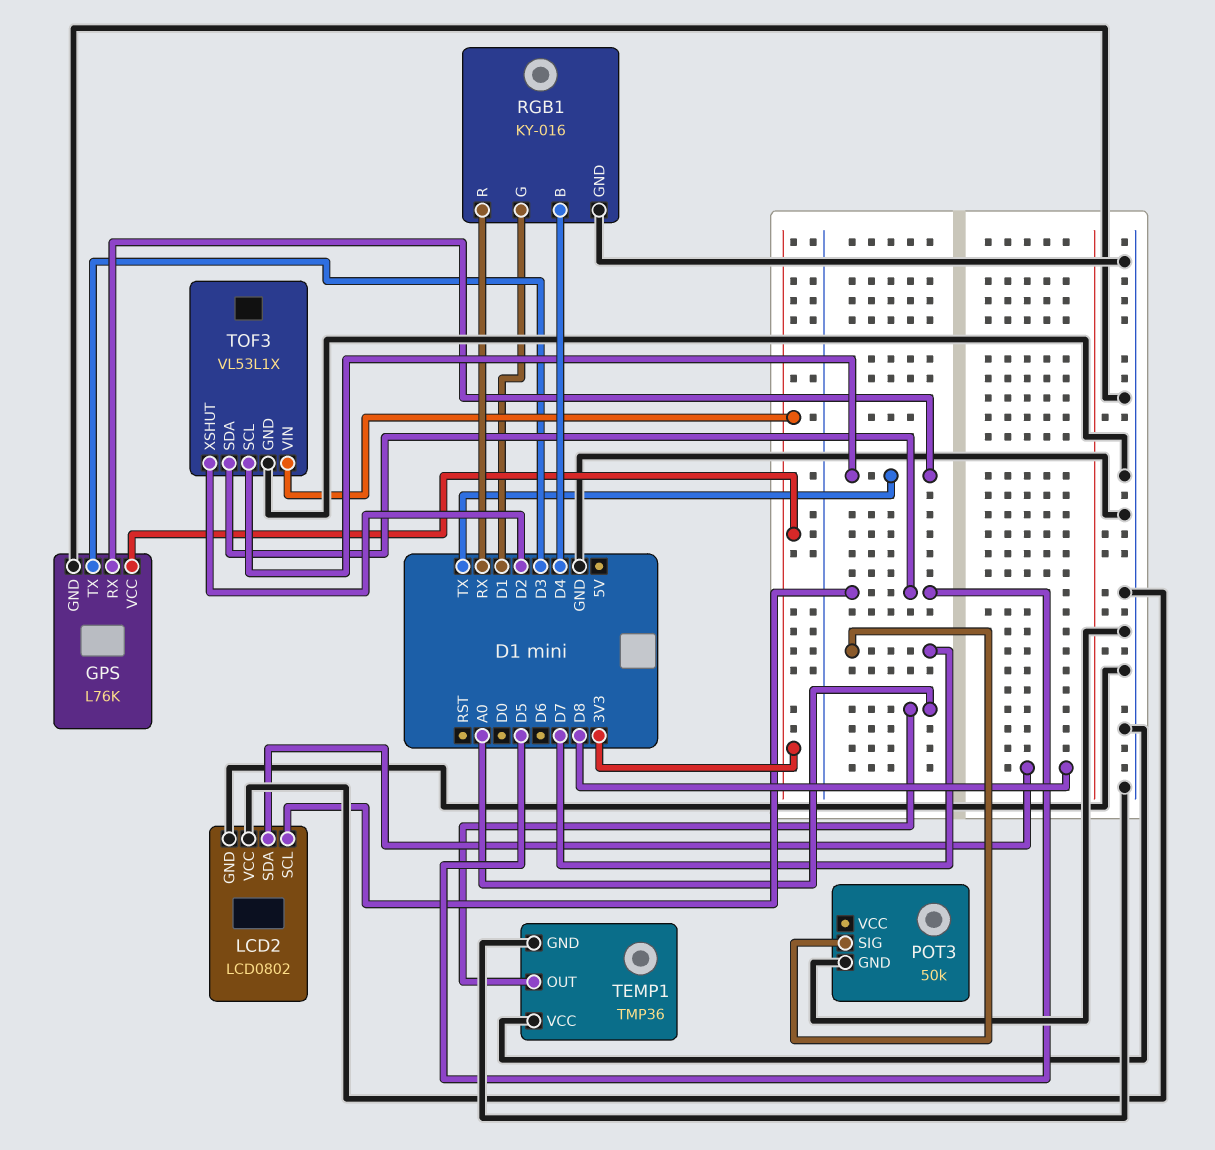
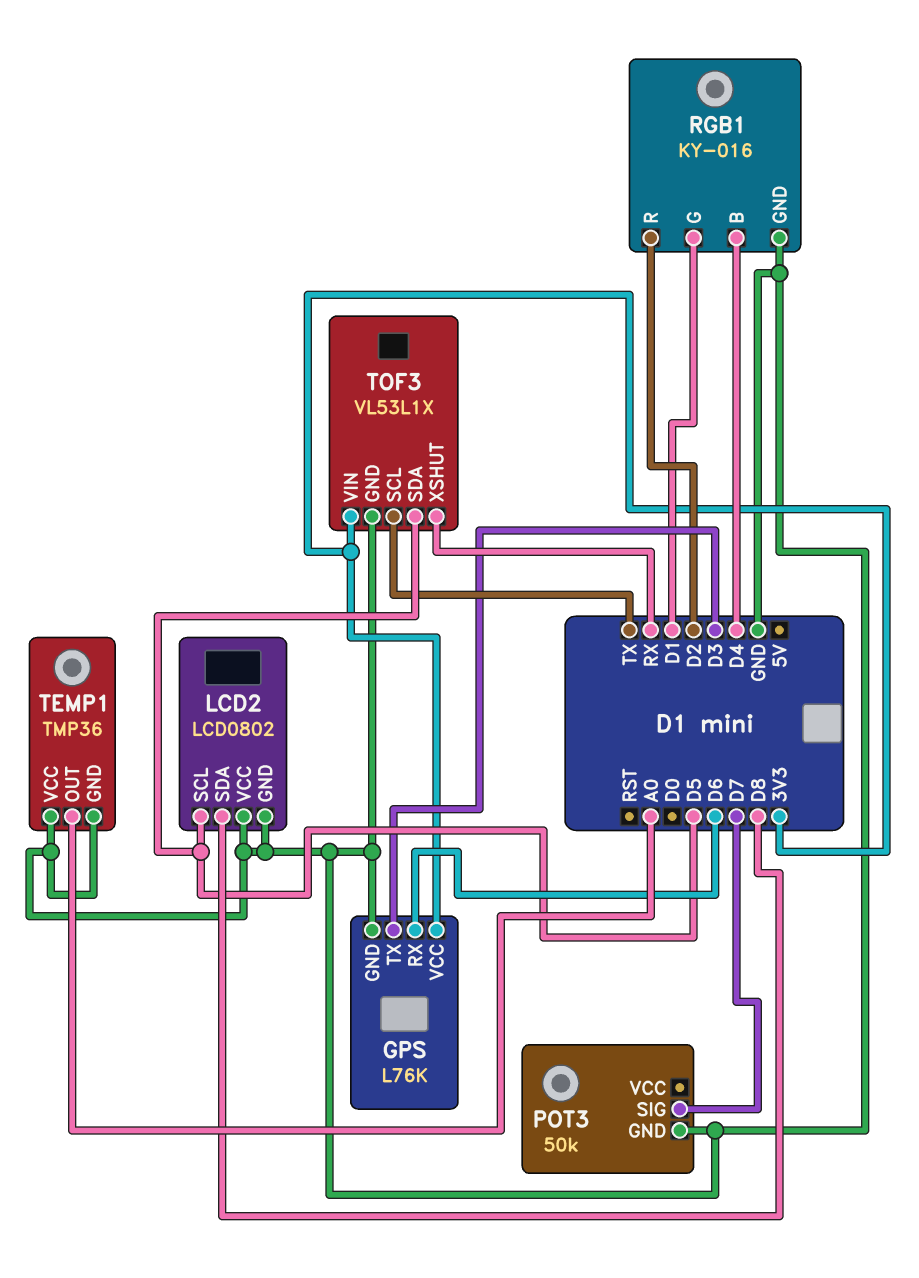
GPS pin RX: TX -> D6
RGB1 pin R: RX -> D2
TOF3 pin XSHUT: D2 -> RX

